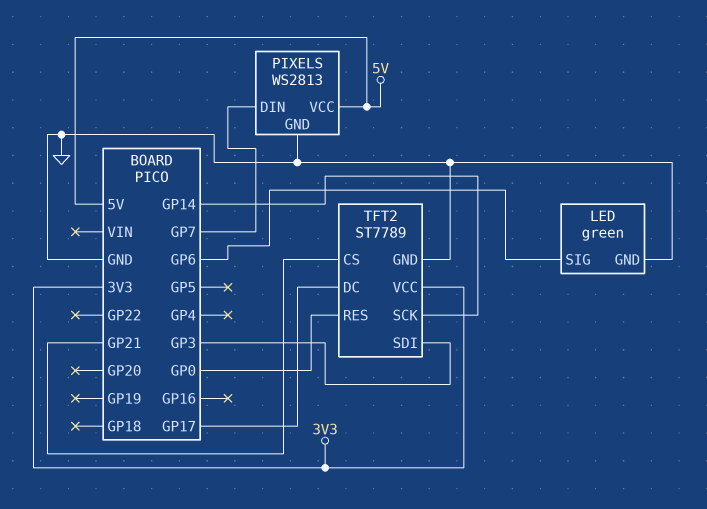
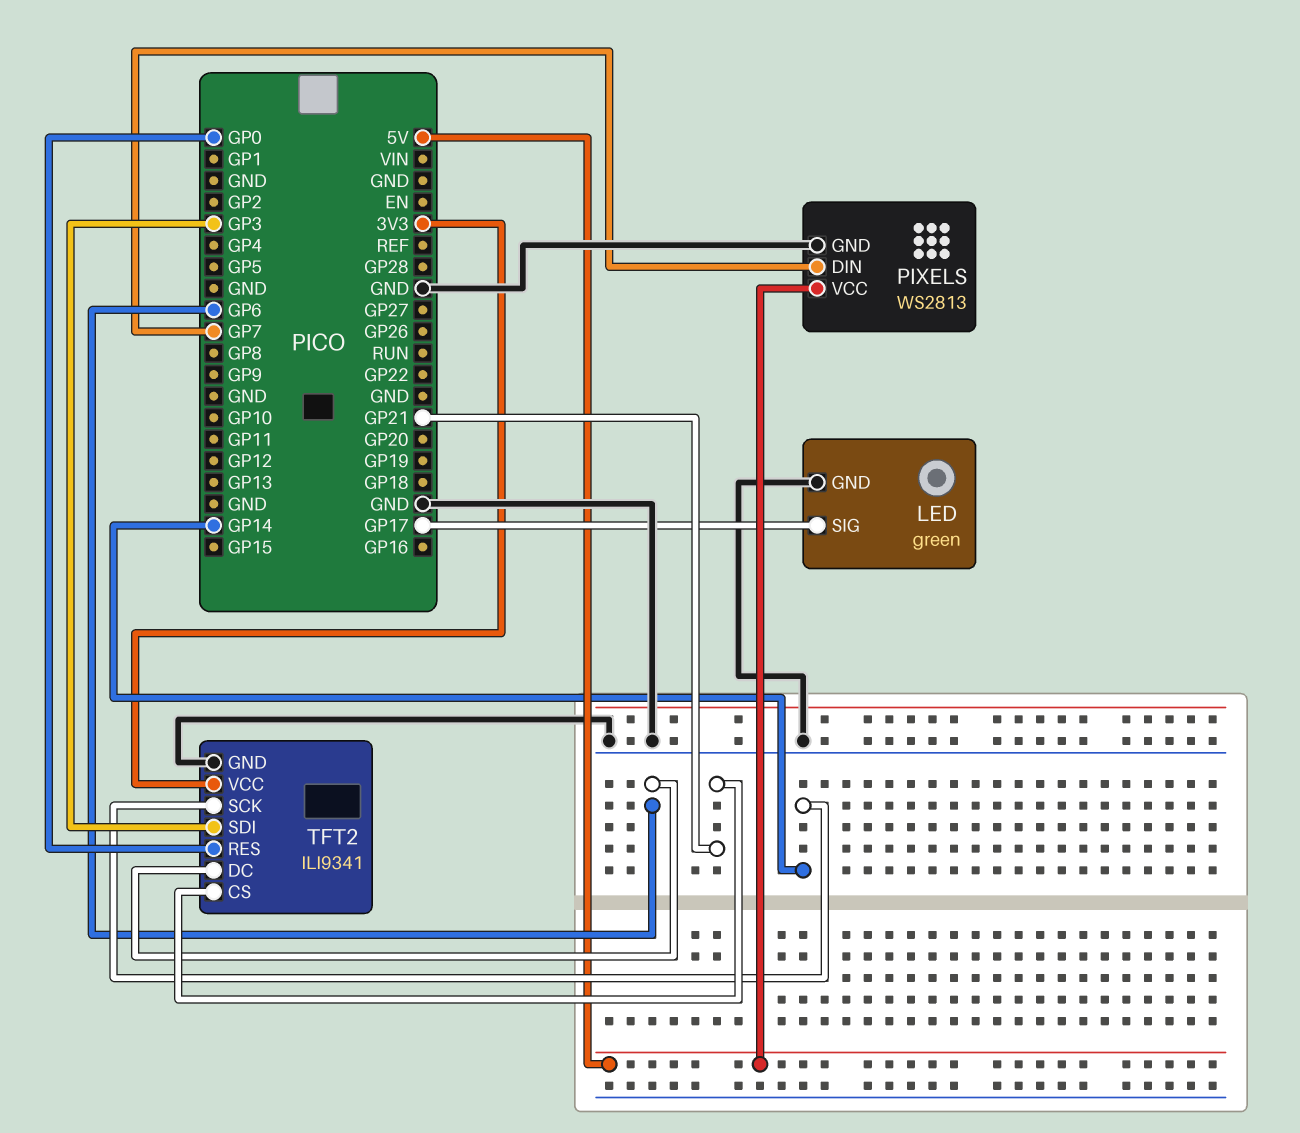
LED pin SIG: GP6 -> GP17
TFT2: ST7789 -> ILI9341
TFT2 pin DC: GP17 -> GP6

